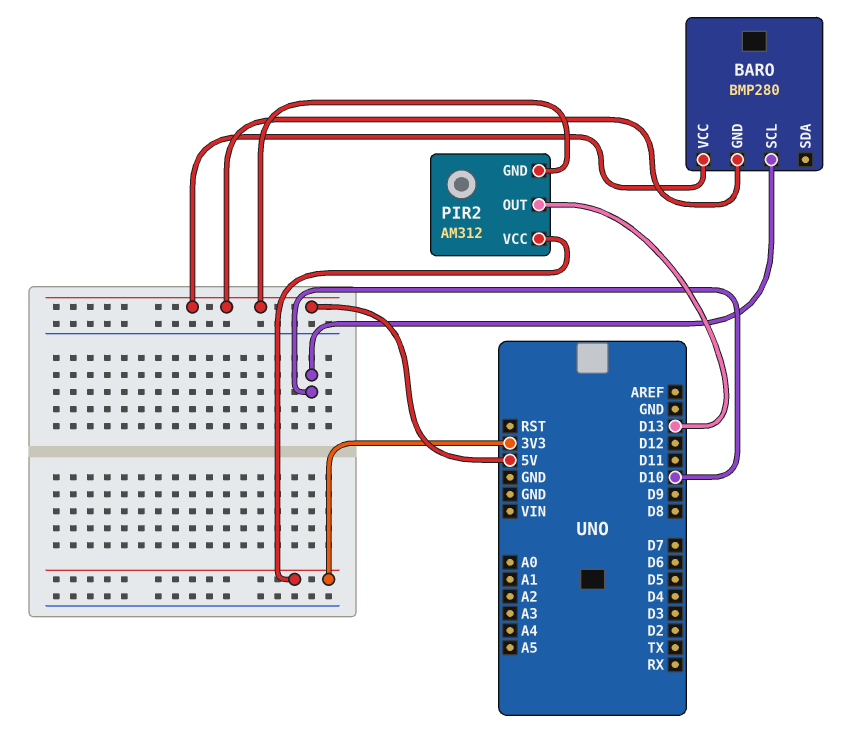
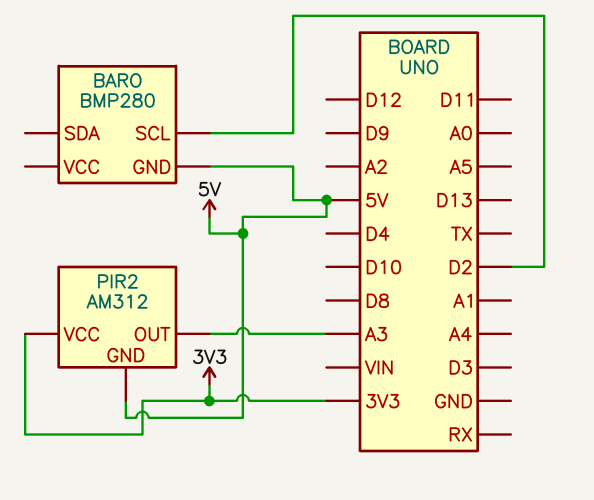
BARO pin SCL: D10 -> D2
BARO pin VCC: 5V -> none
PIR2 pin OUT: D13 -> A3

